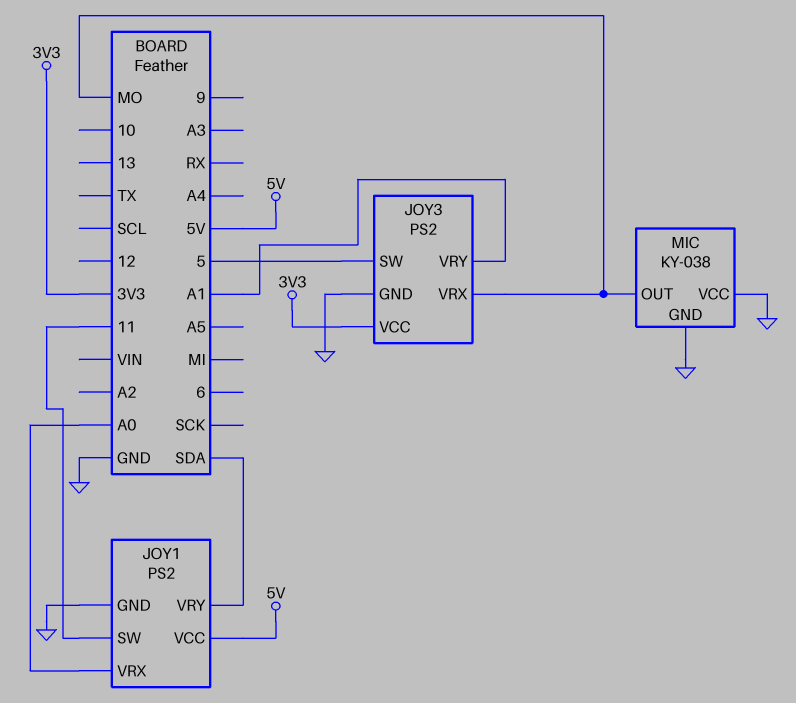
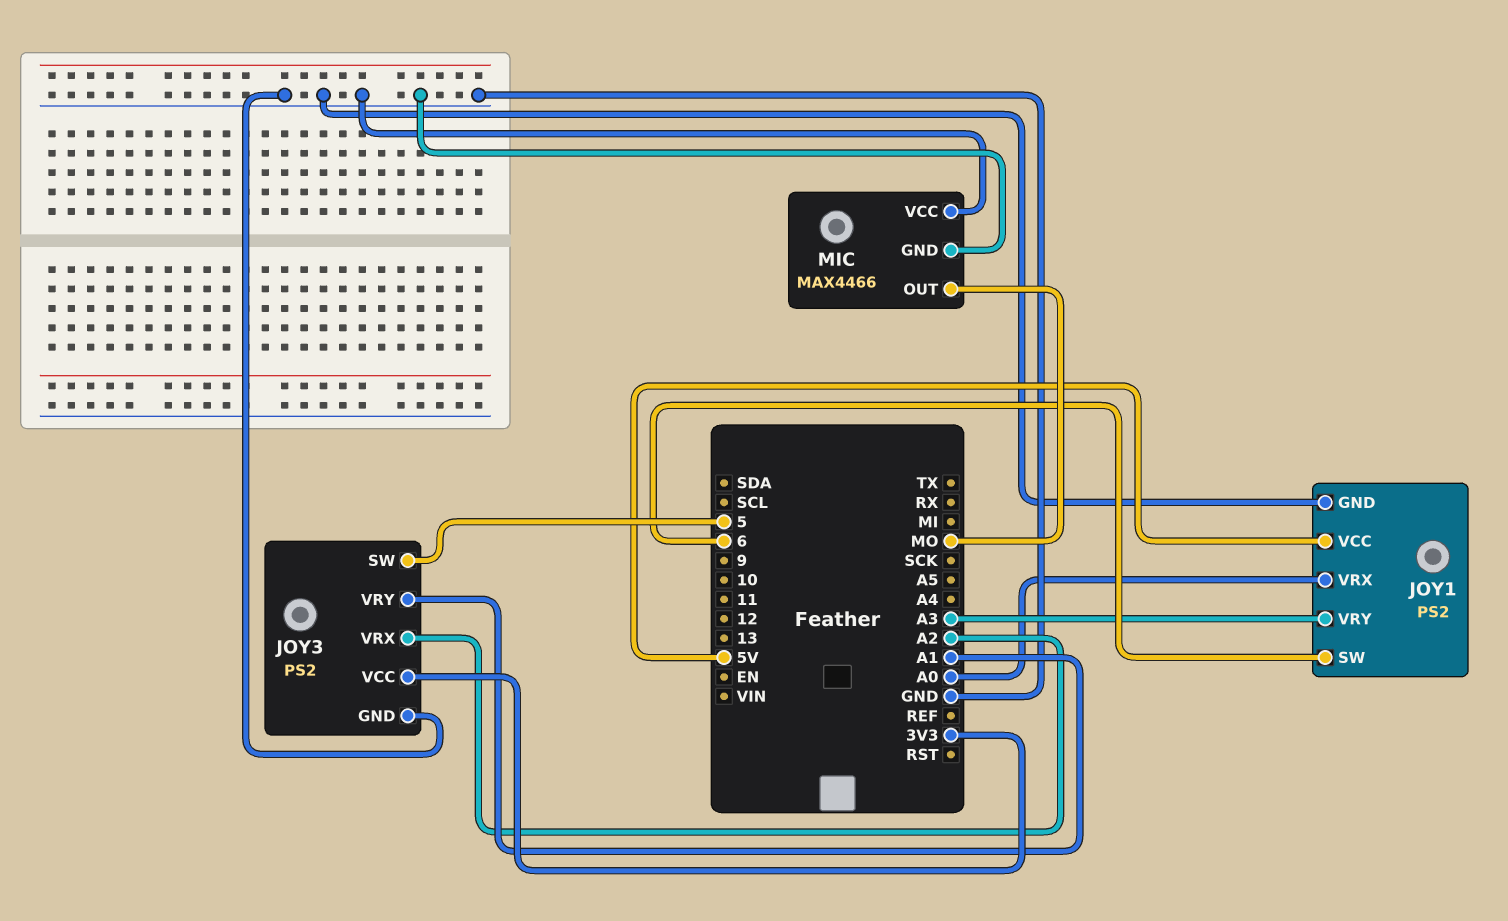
JOY1 pin SW: 11 -> 6
JOY1 pin VRY: SDA -> A3
JOY3 pin VRX: MO -> A2
MIC: KY-038 -> MAX4466

